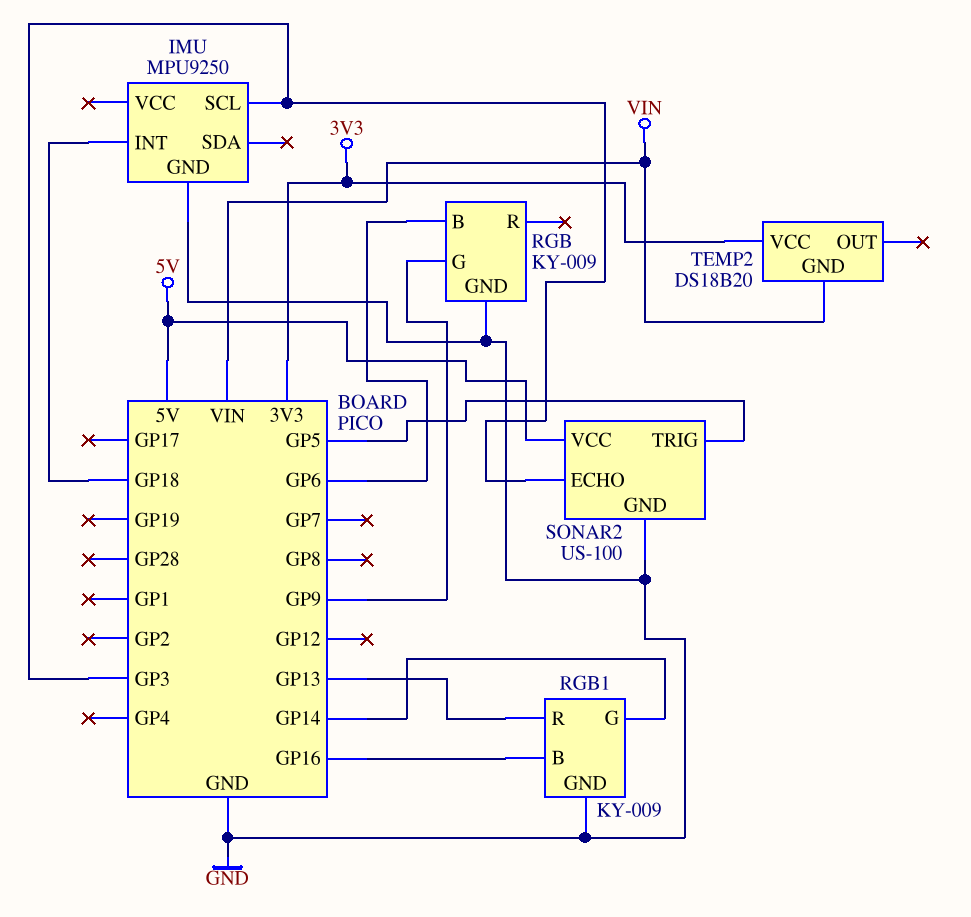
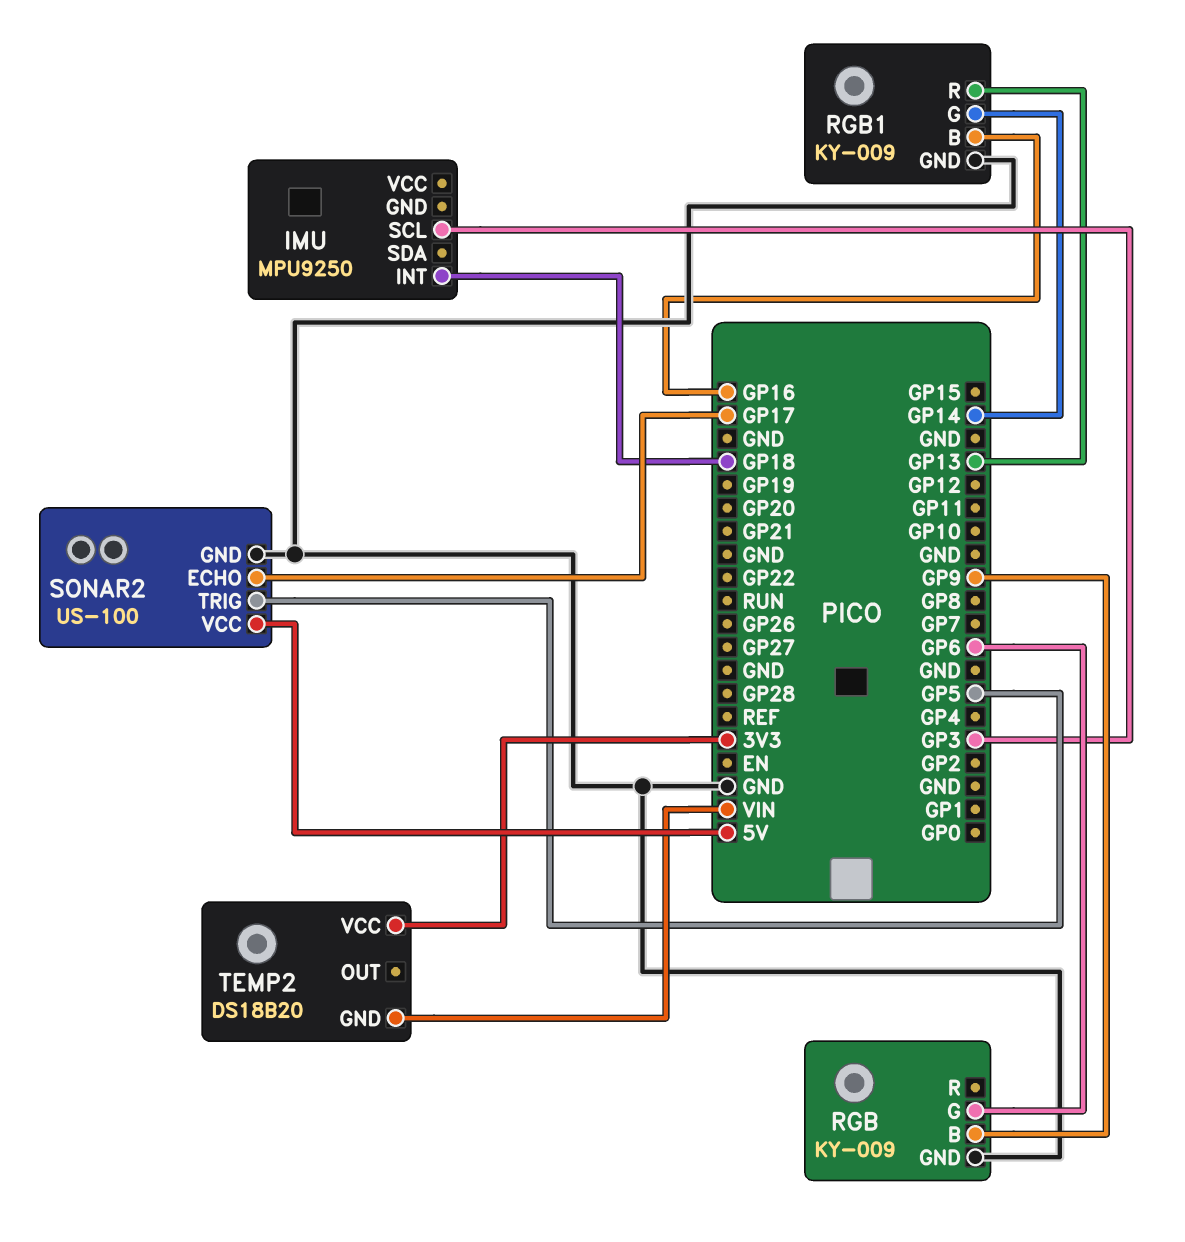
IMU pin GND: GND -> none
RGB pin B: GP6 -> GP9
RGB pin G: GP9 -> GP6
SONAR2 pin ECHO: GP3 -> GP17

